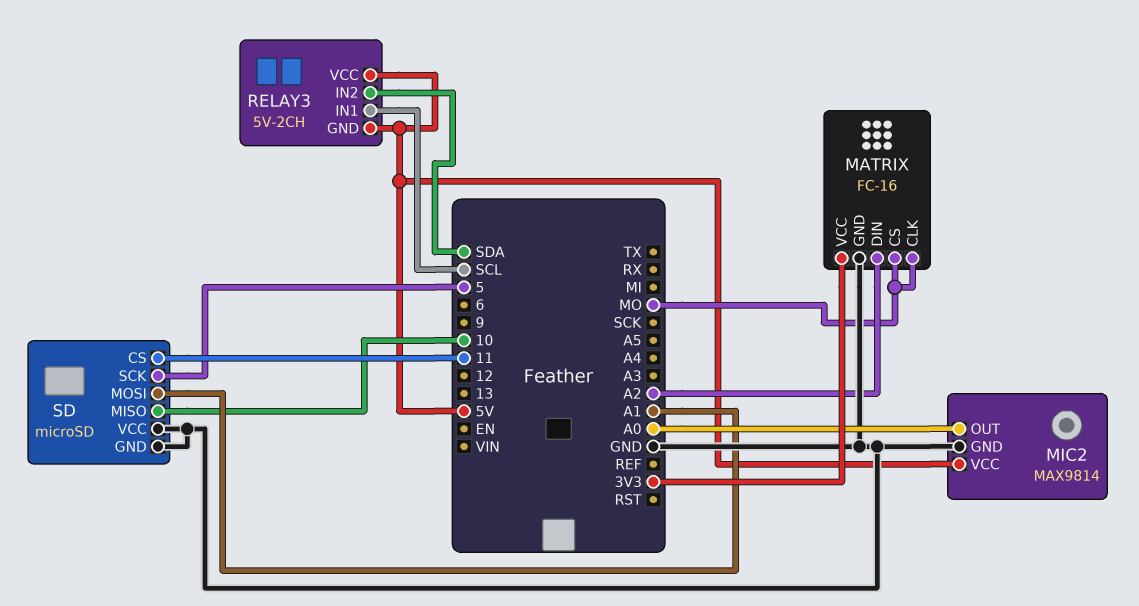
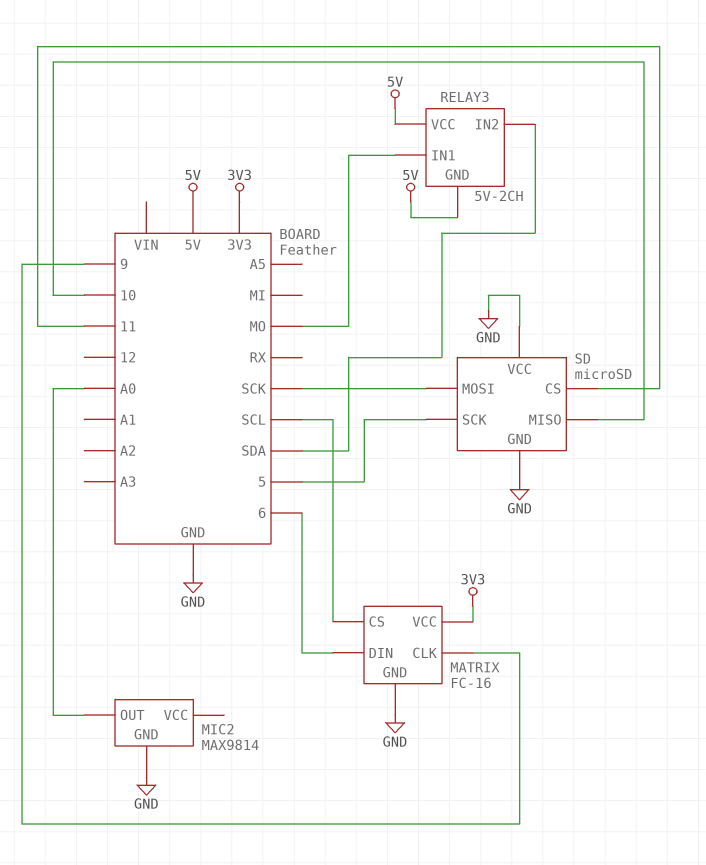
MATRIX pin CLK: MO -> 9
MATRIX pin CS: MO -> SCL
MATRIX pin DIN: A2 -> 6
MIC2 pin VCC: 5V -> none
RELAY3 pin IN1: SCL -> MO
SD pin MOSI: A1 -> SCK

